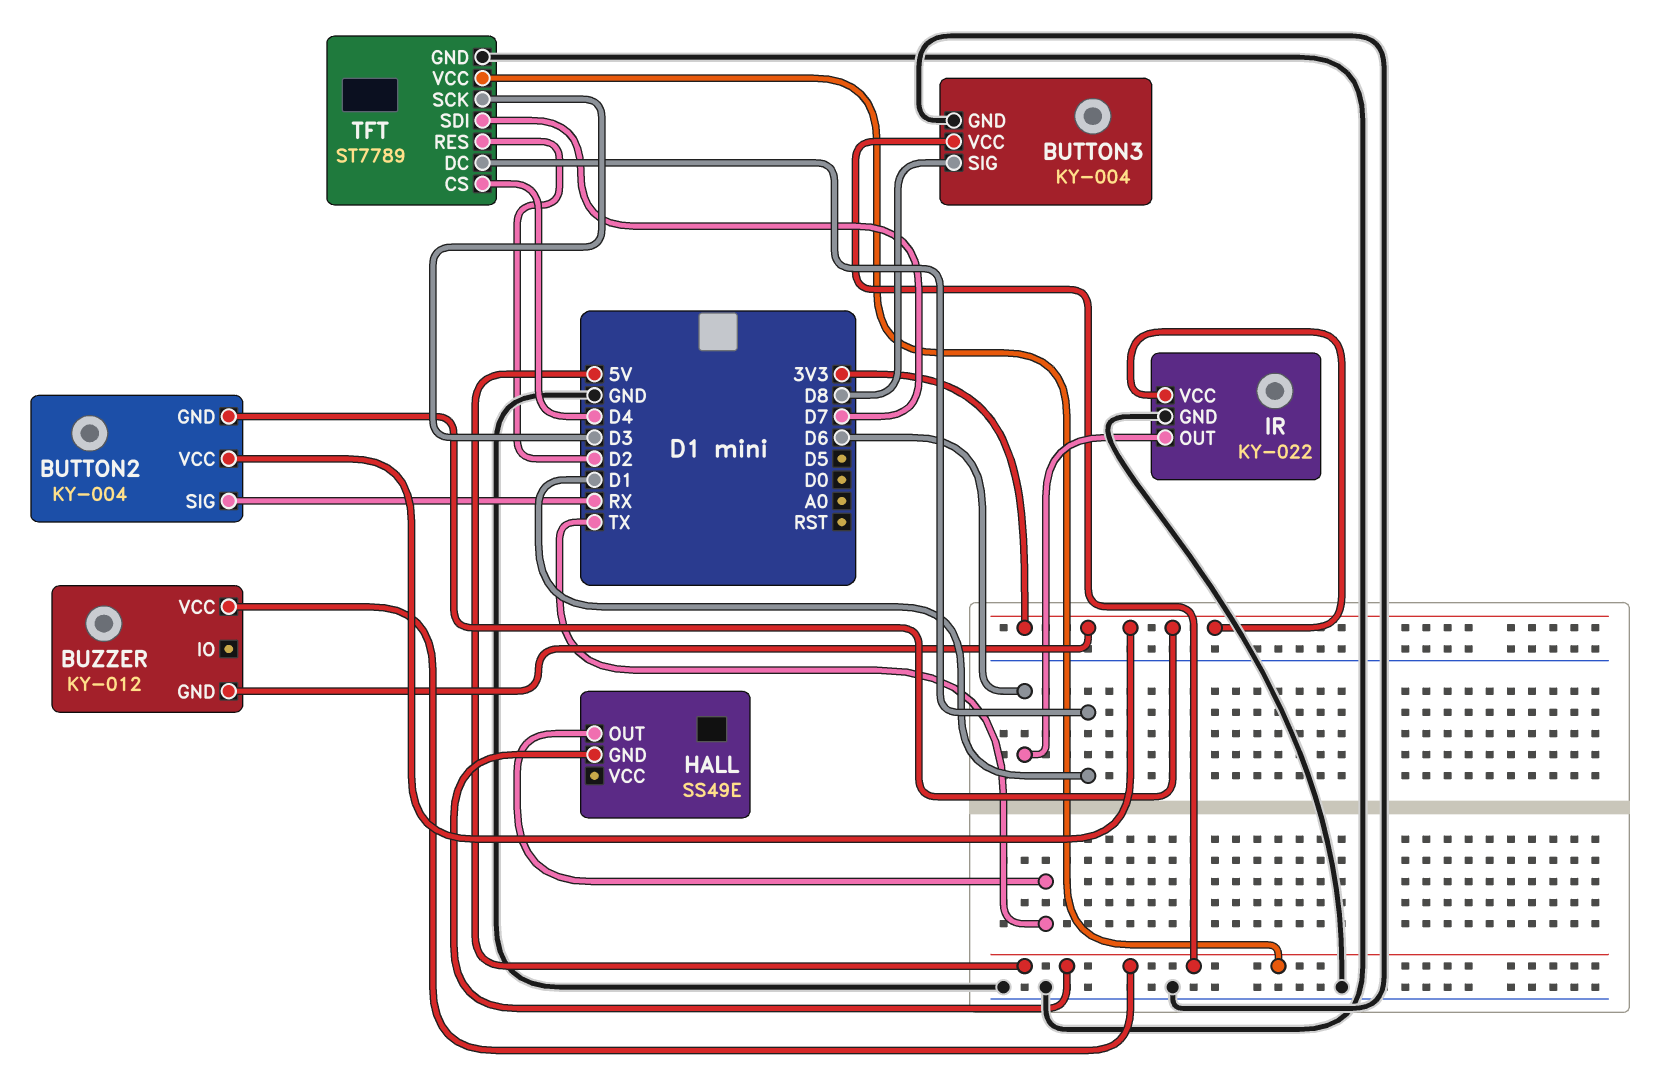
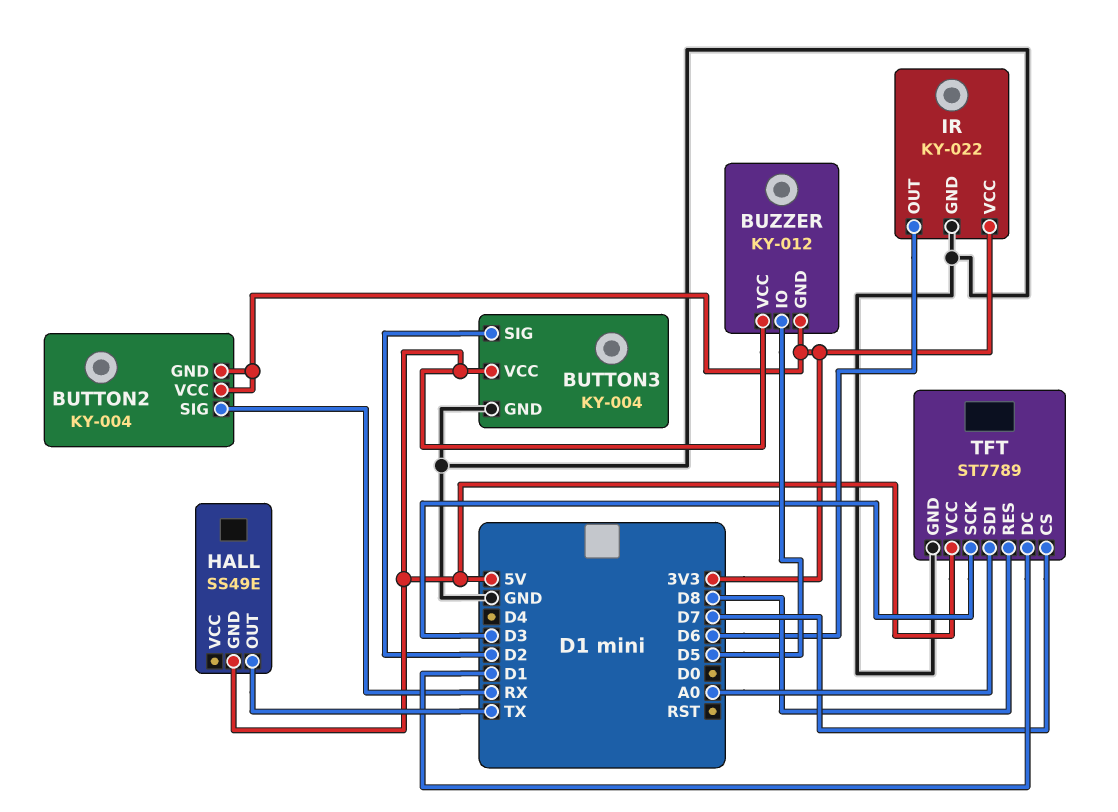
BUTTON3 pin SIG: D8 -> D2
BUZZER pin IO: none -> D5
TFT pin CS: D4 -> D7
TFT pin RES: D2 -> D8
TFT pin SDI: D7 -> A0

